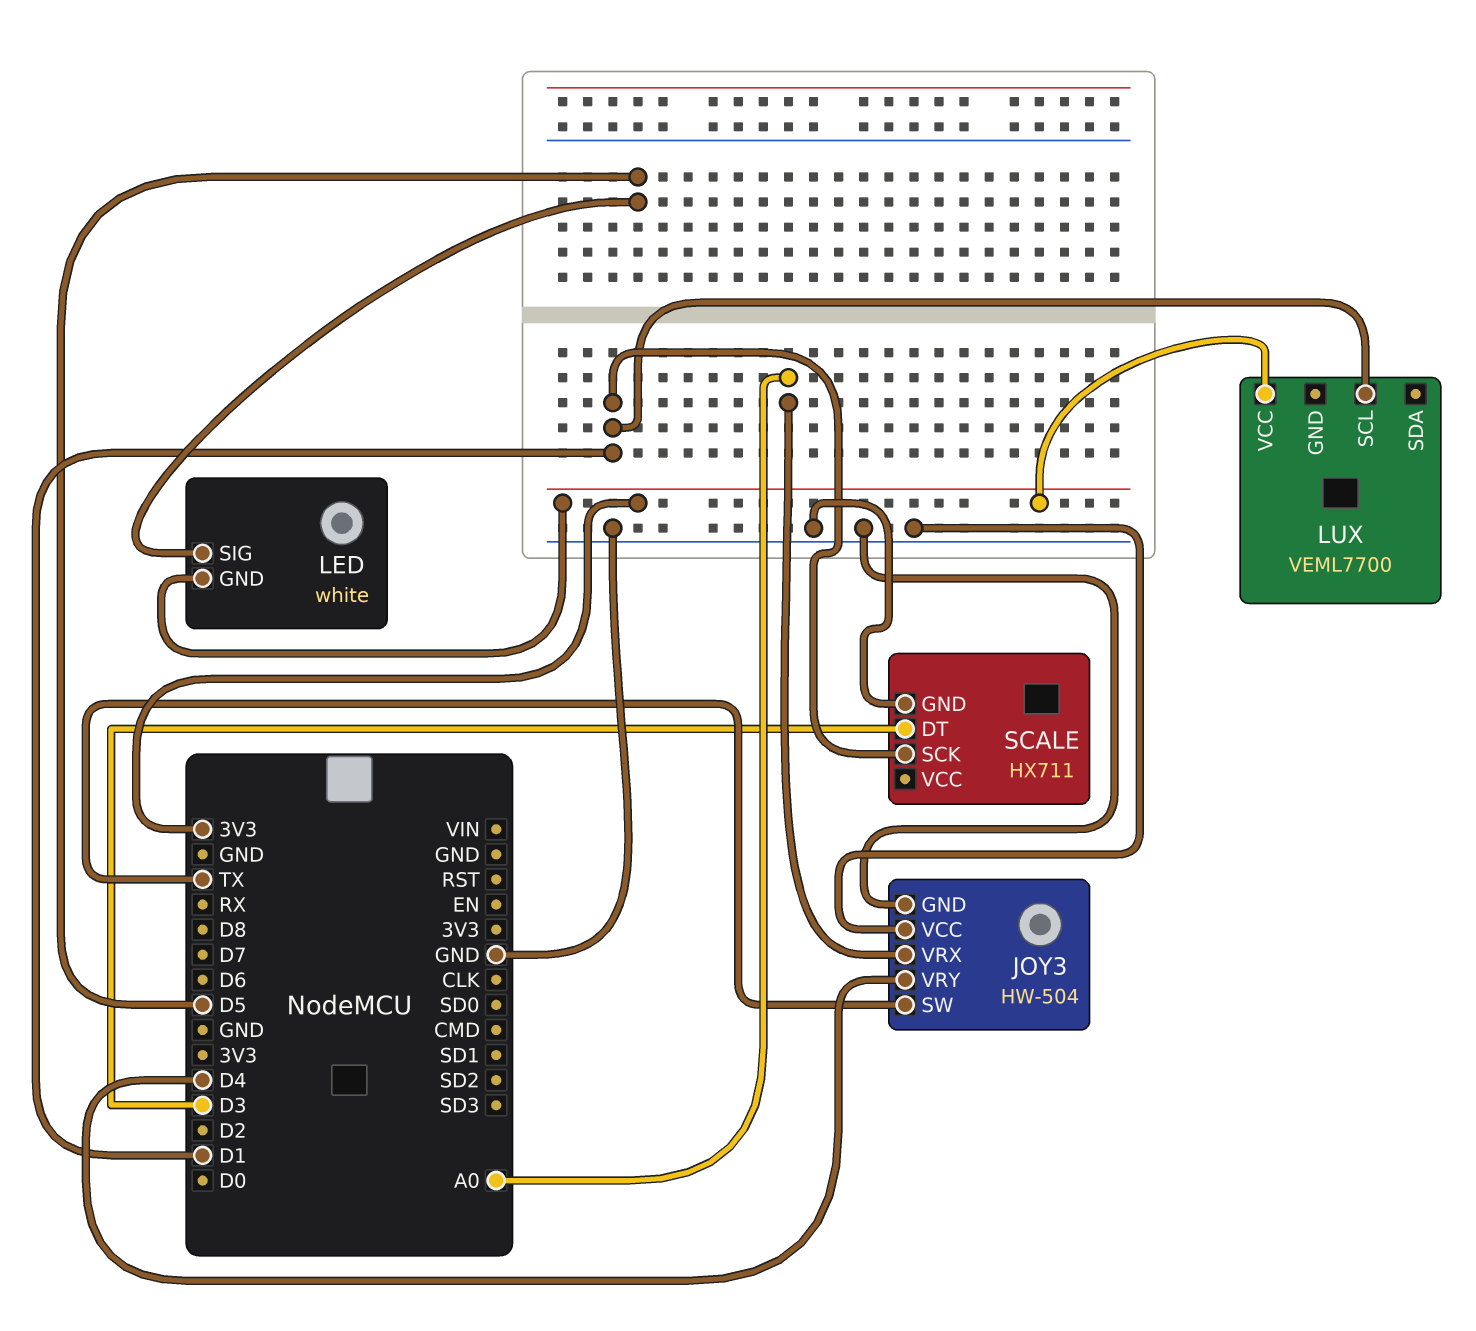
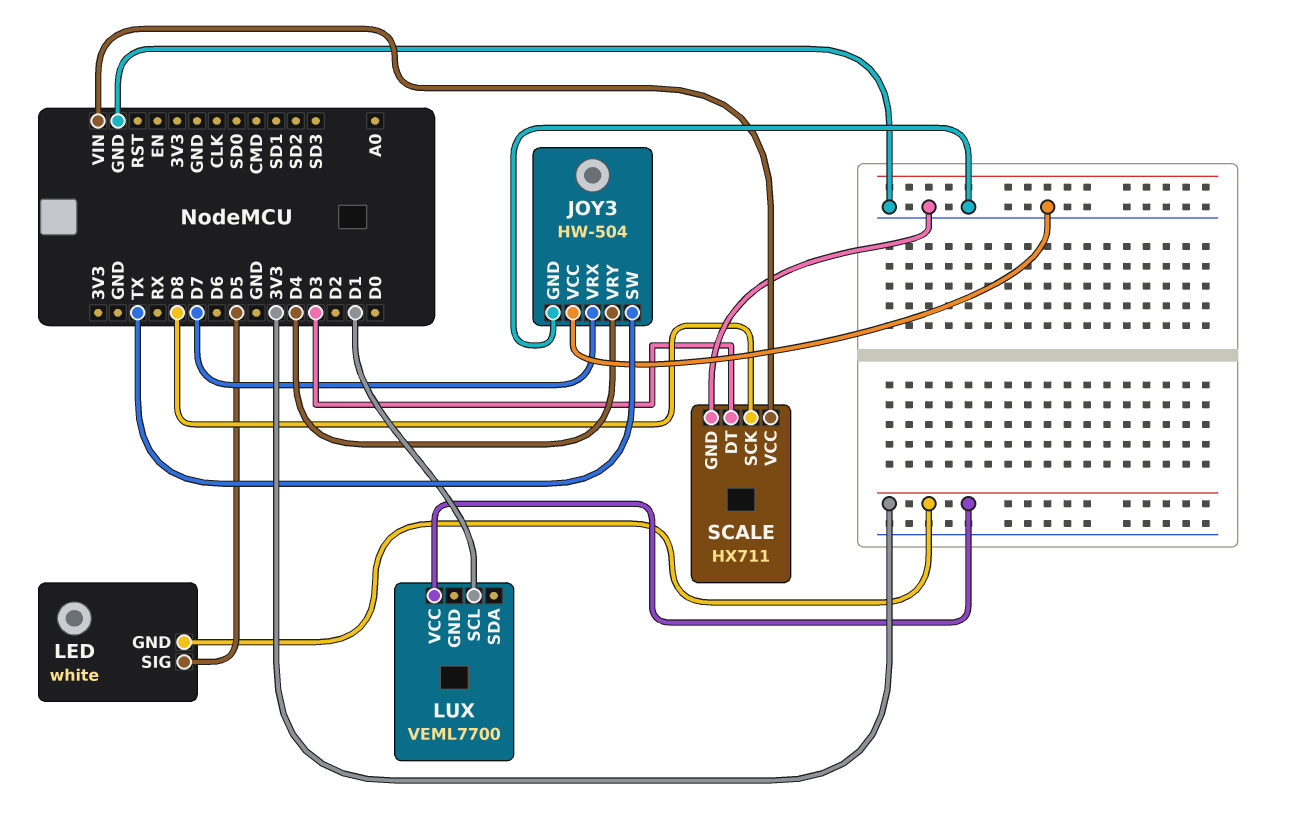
JOY3 pin VRX: A0 -> D7
SCALE pin SCK: D1 -> D8
SCALE pin VCC: none -> VIN

